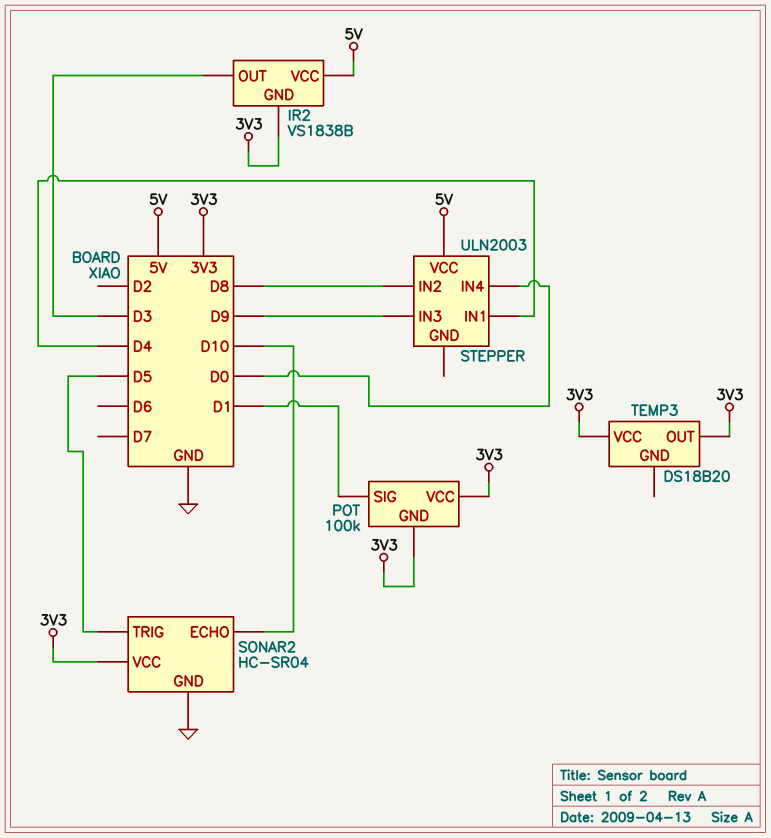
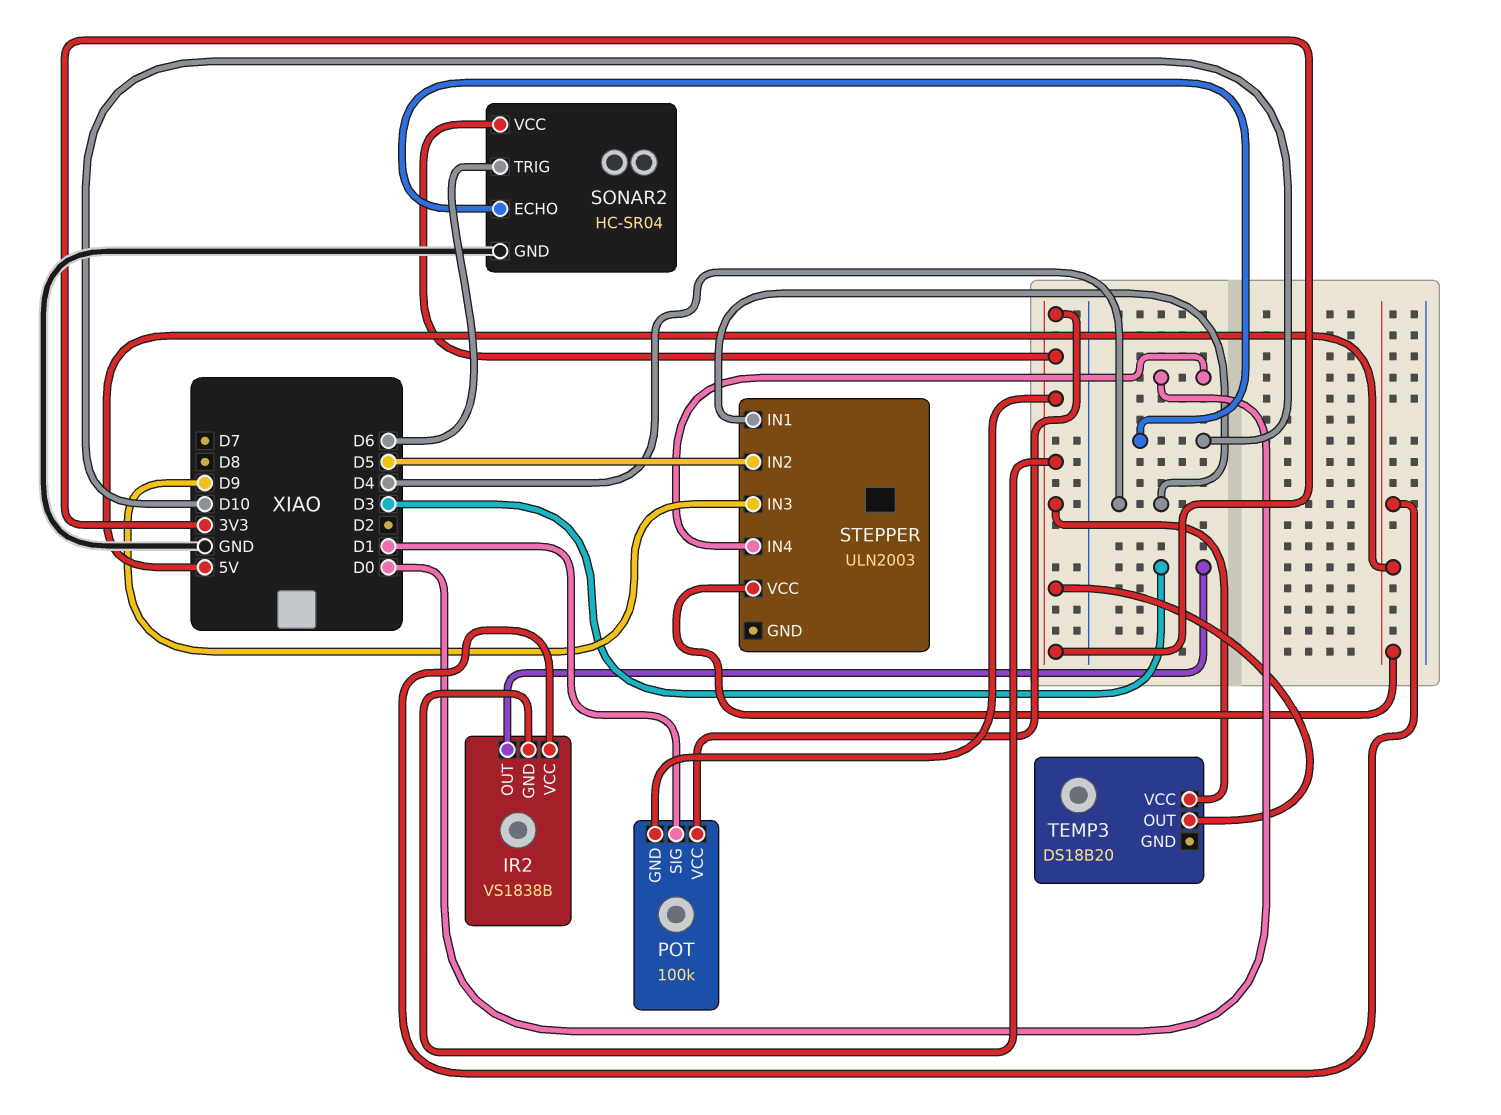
SONAR2 pin TRIG: D5 -> D6
STEPPER pin IN2: D8 -> D5

